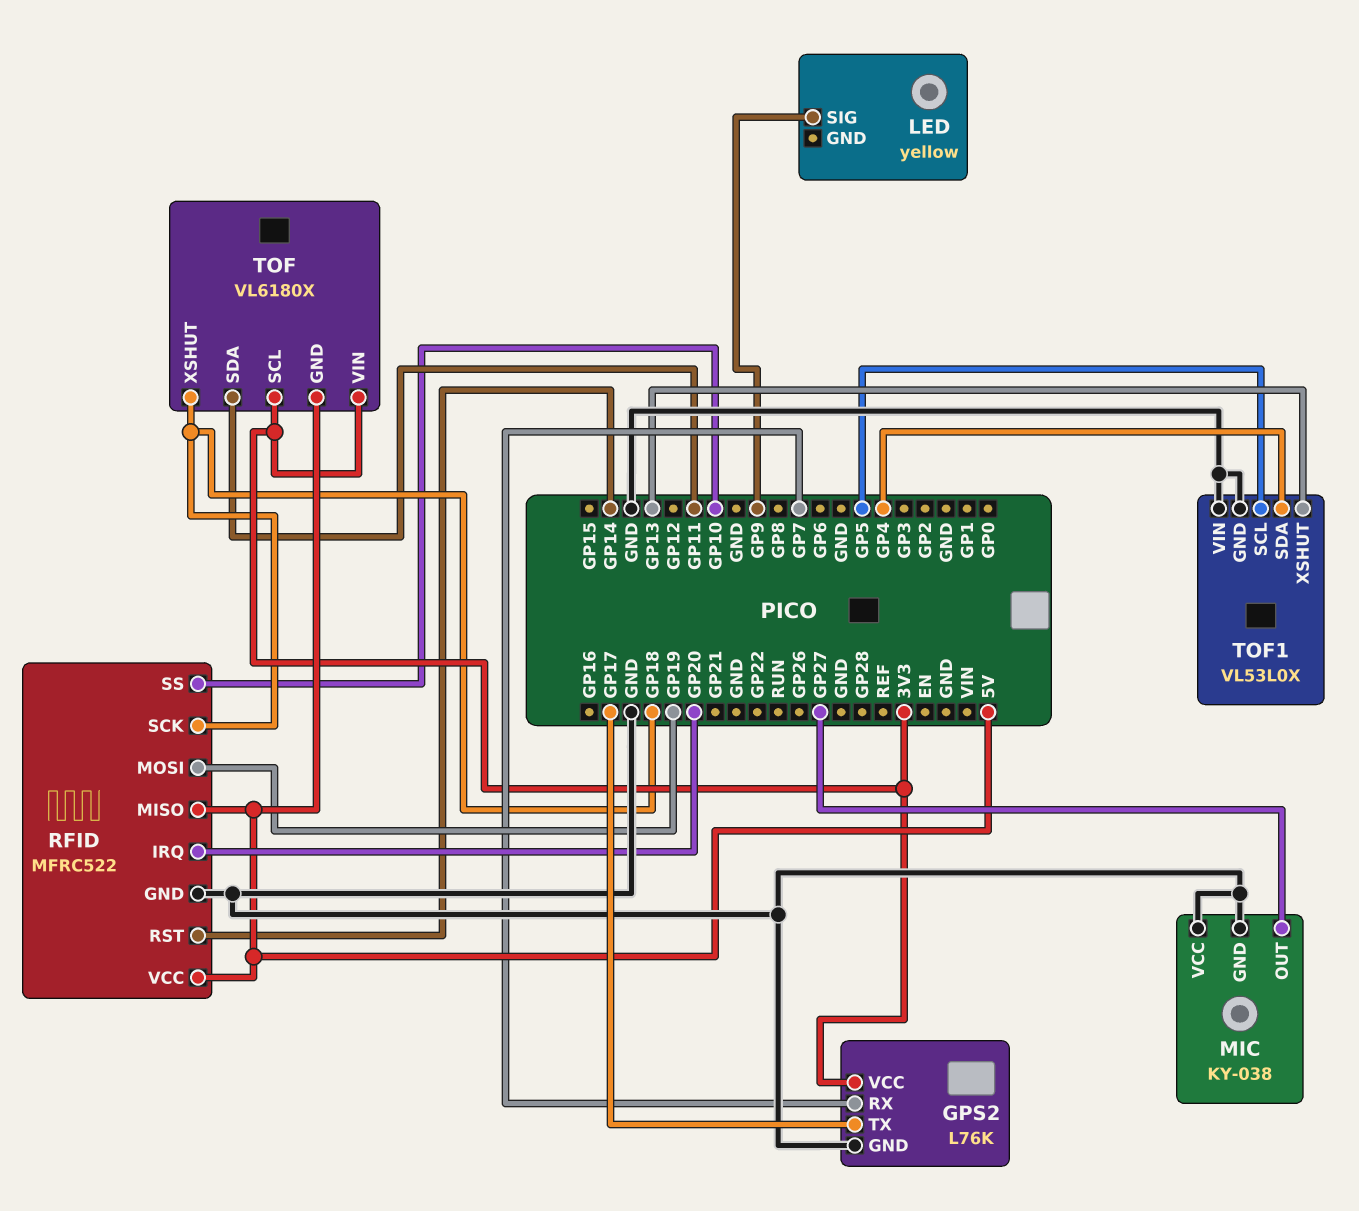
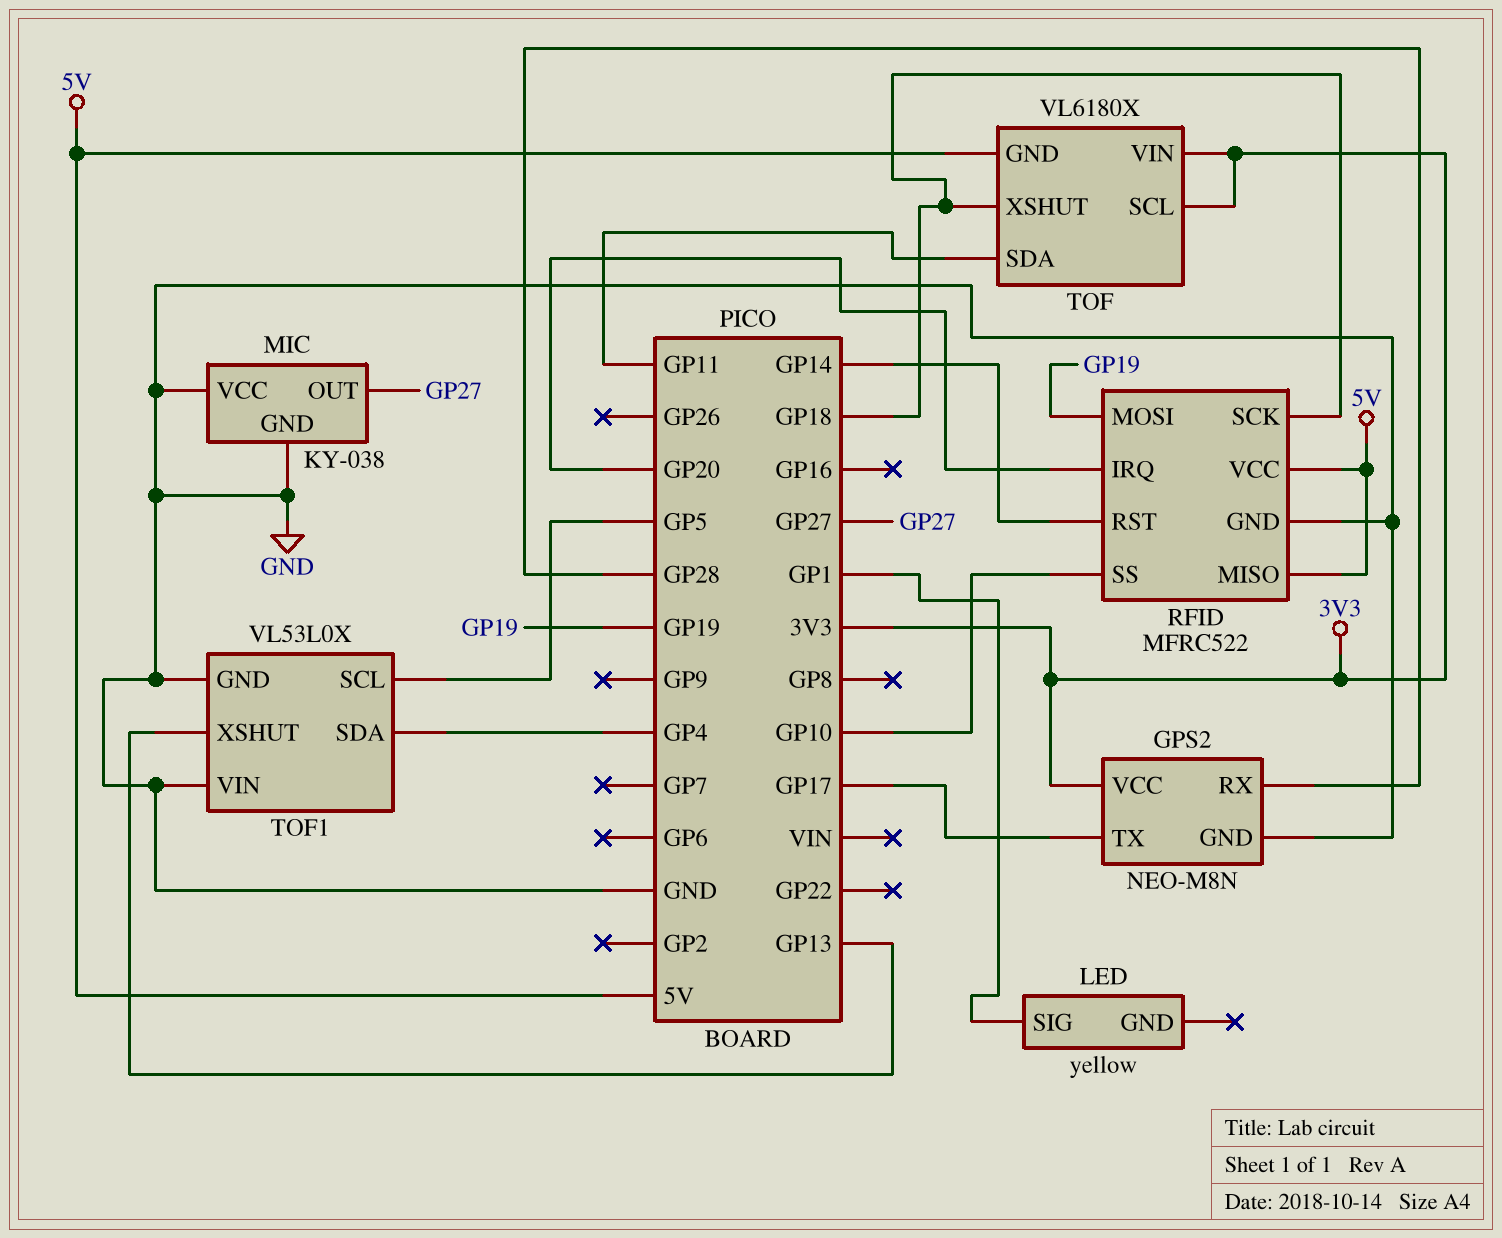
GPS2: L76K -> NEO-M8N
GPS2 pin RX: GP7 -> GP28
LED pin SIG: GP9 -> GP1

